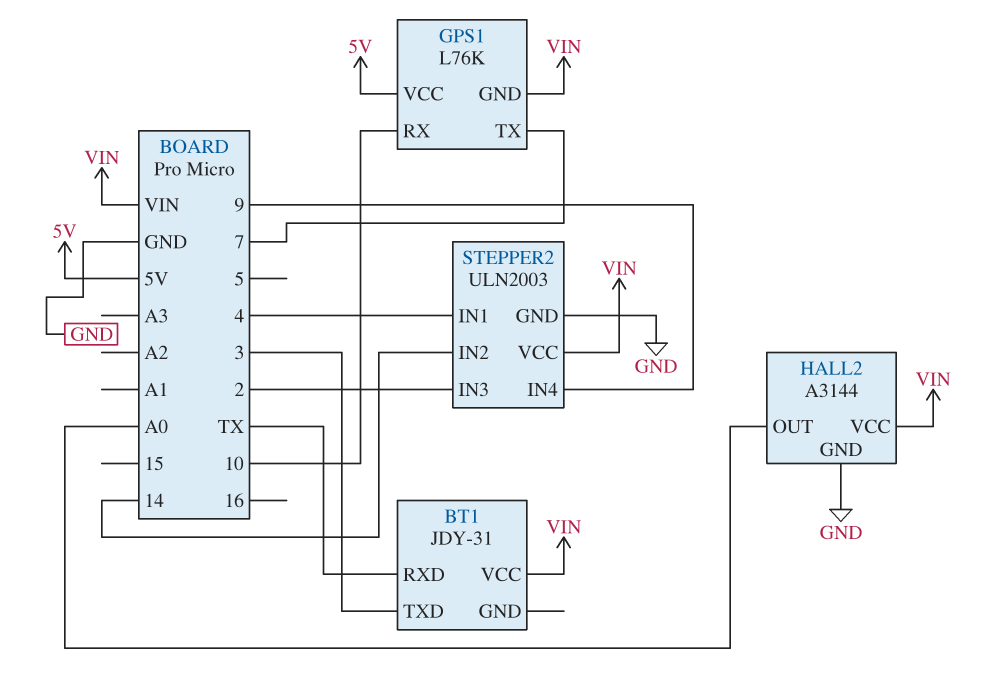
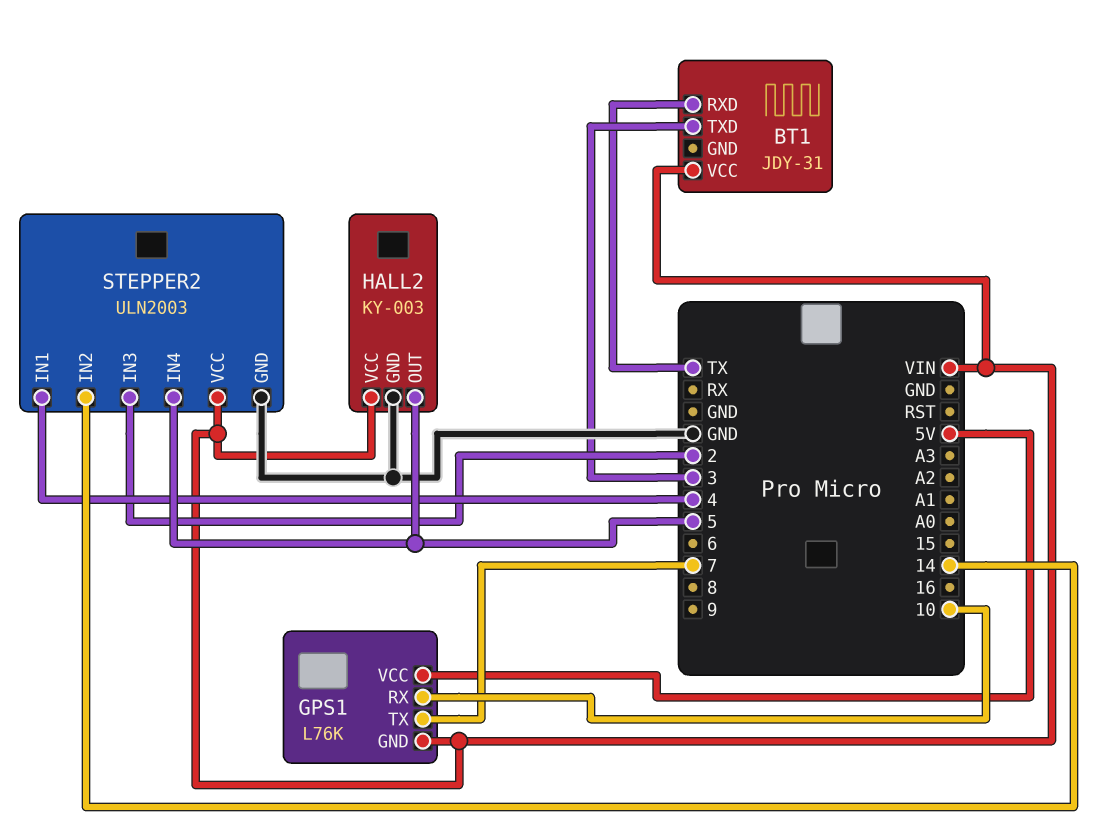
HALL2: A3144 -> KY-003
HALL2 pin OUT: A0 -> 5
STEPPER2 pin IN4: 9 -> 5

